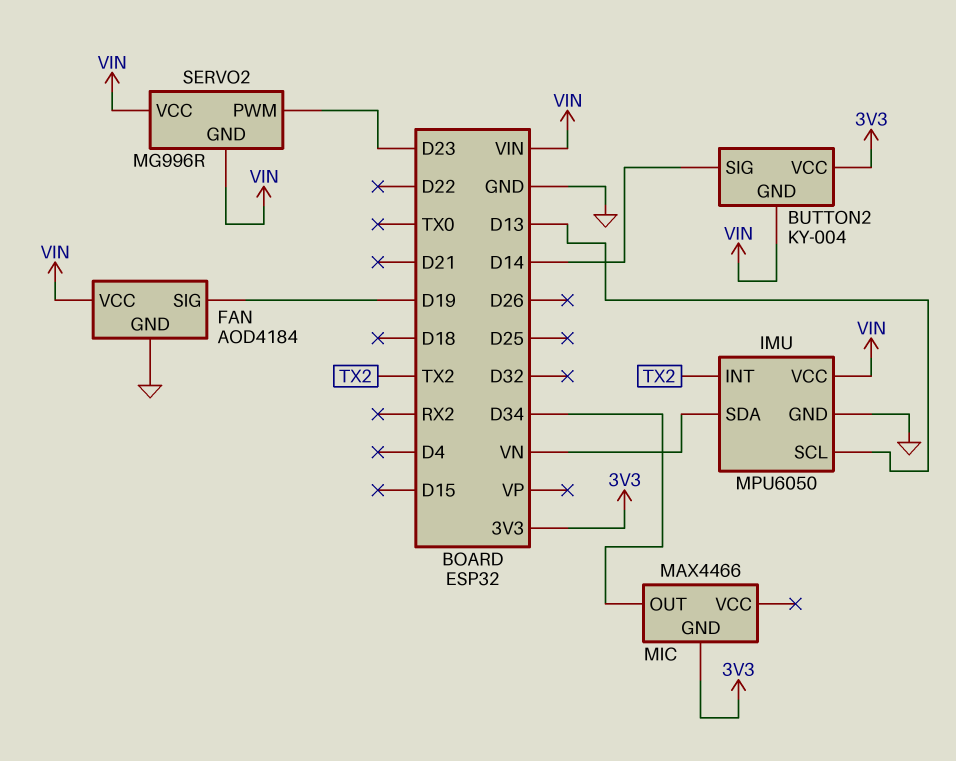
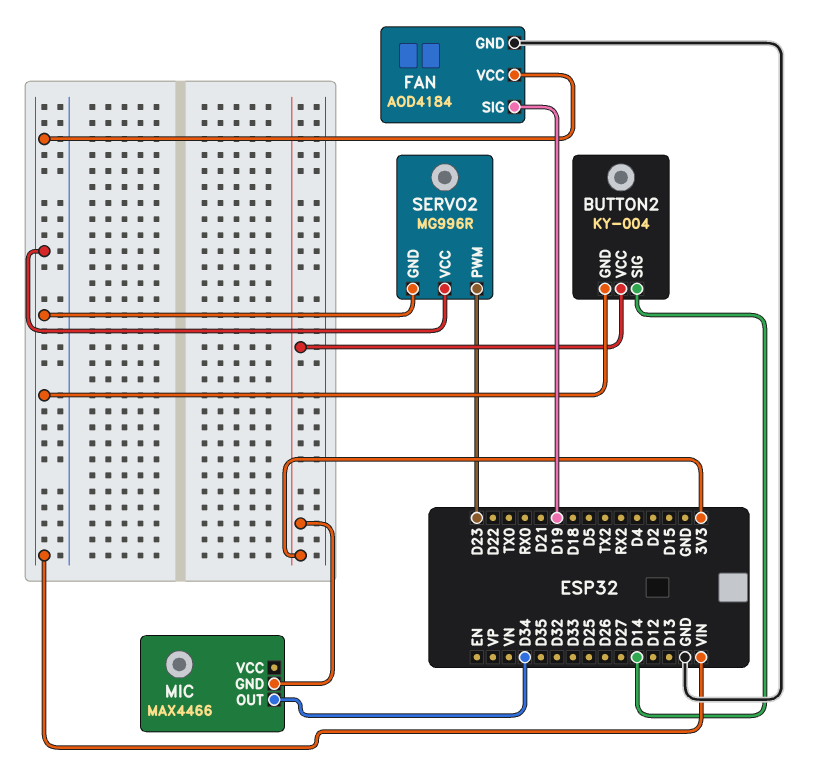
IMU: MPU6050 -> none
IMU pin GND: GND -> none
IMU pin INT: TX2 -> none
IMU pin SCL: D13 -> none
IMU pin SDA: VN -> none
IMU pin VCC: VIN -> none

